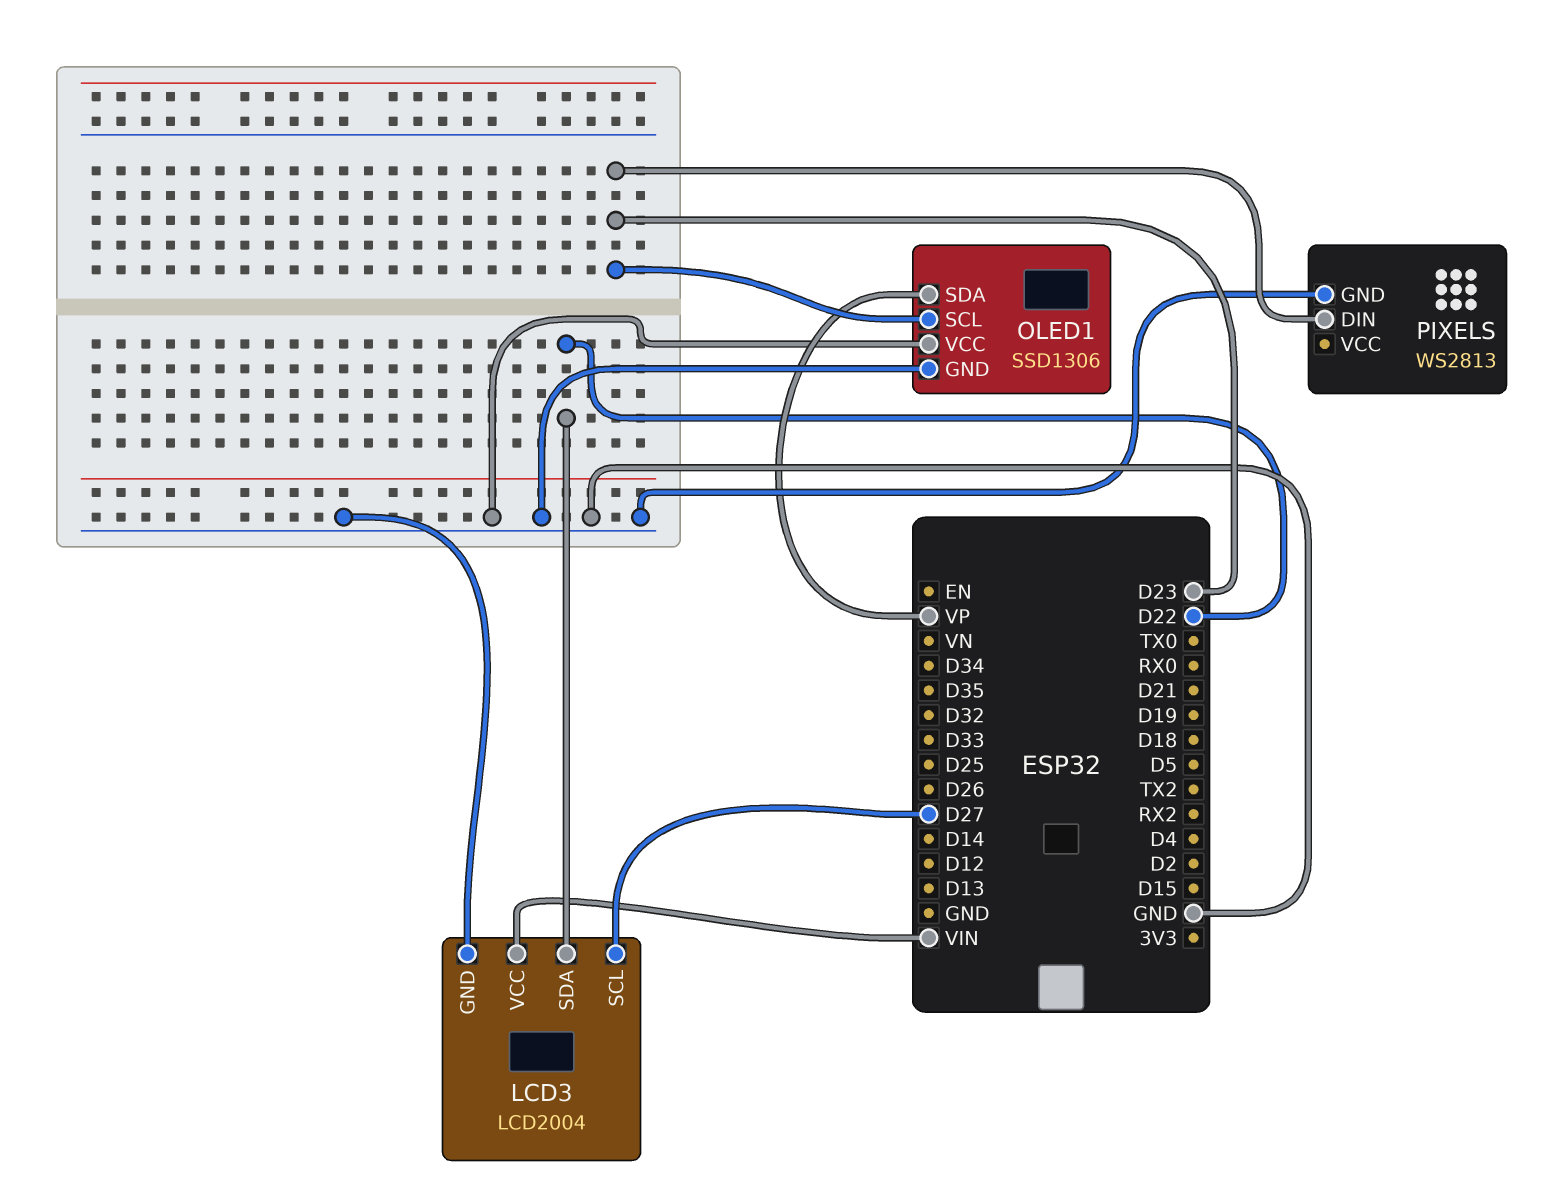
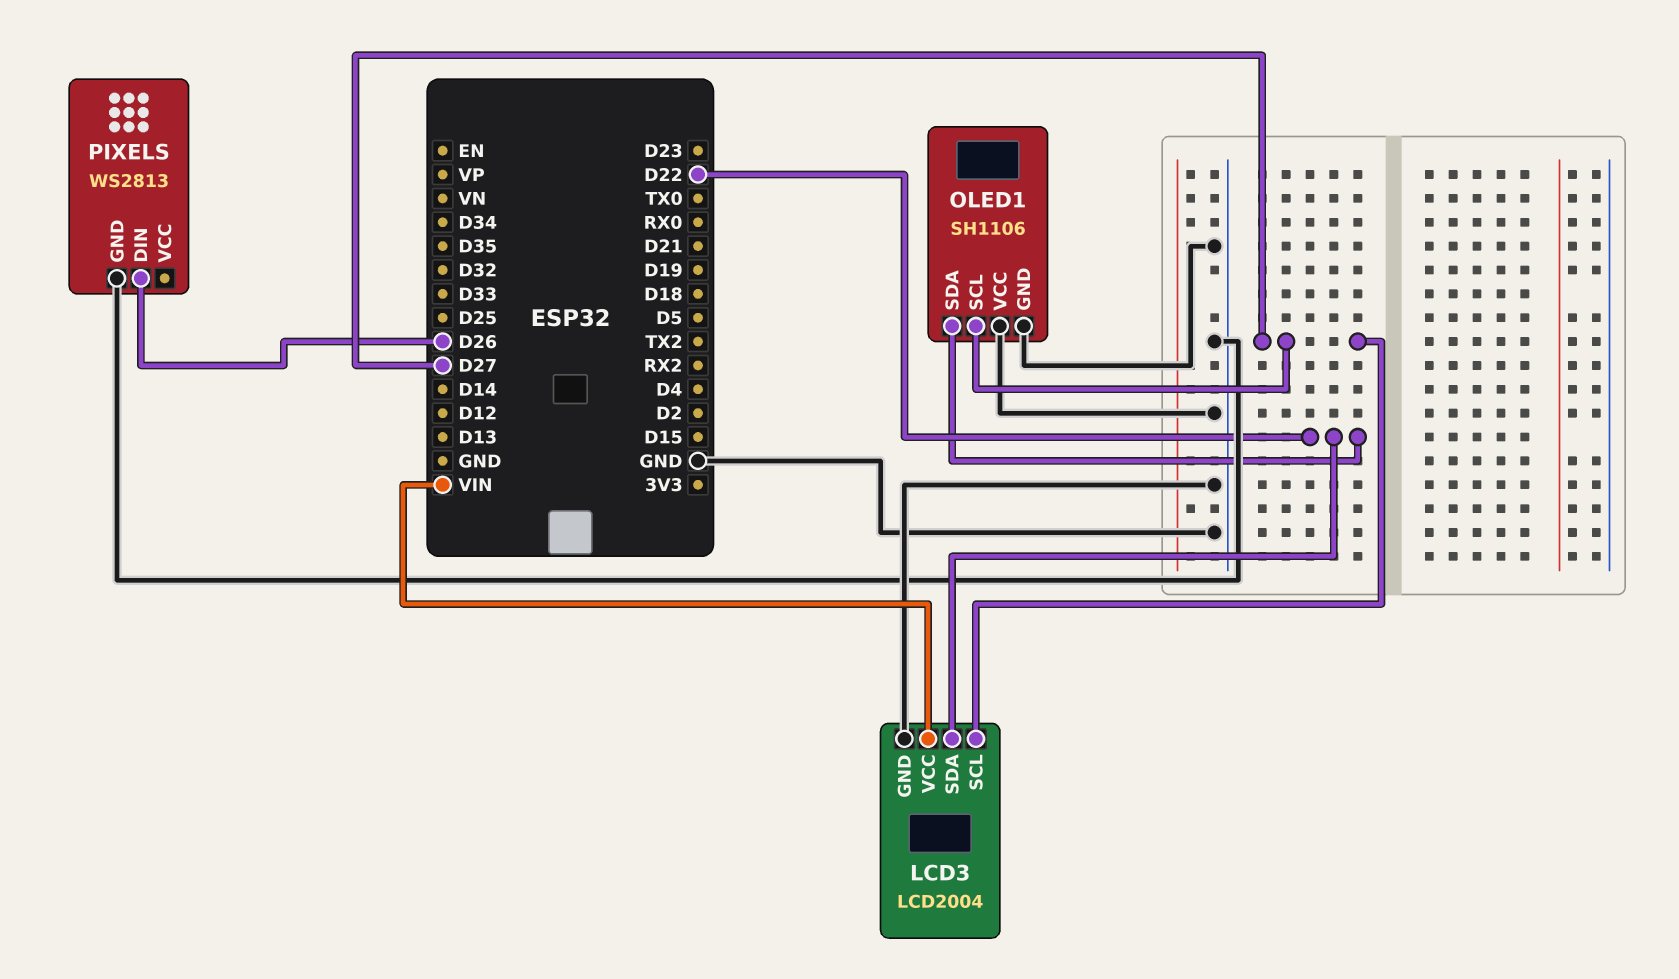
OLED1: SSD1306 -> SH1106
OLED1 pin SCL: D23 -> D27
OLED1 pin SDA: VP -> D22
PIXELS pin DIN: D23 -> D26

